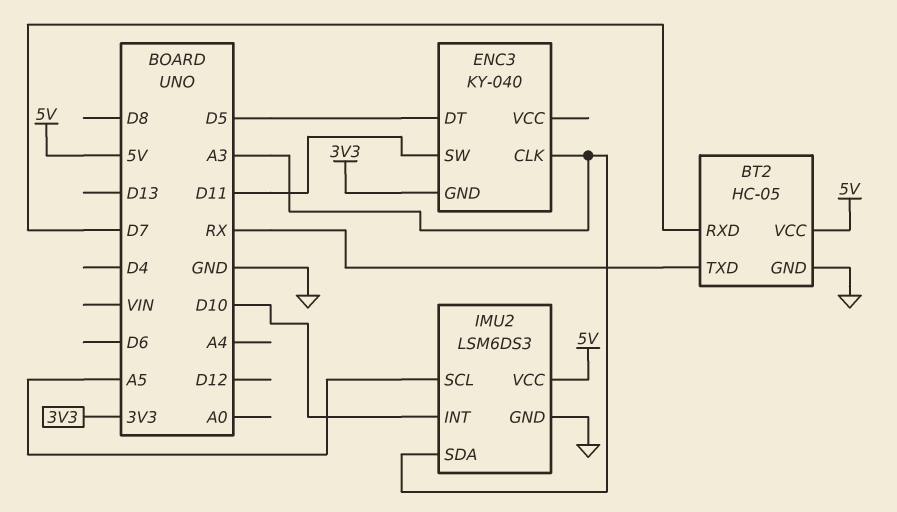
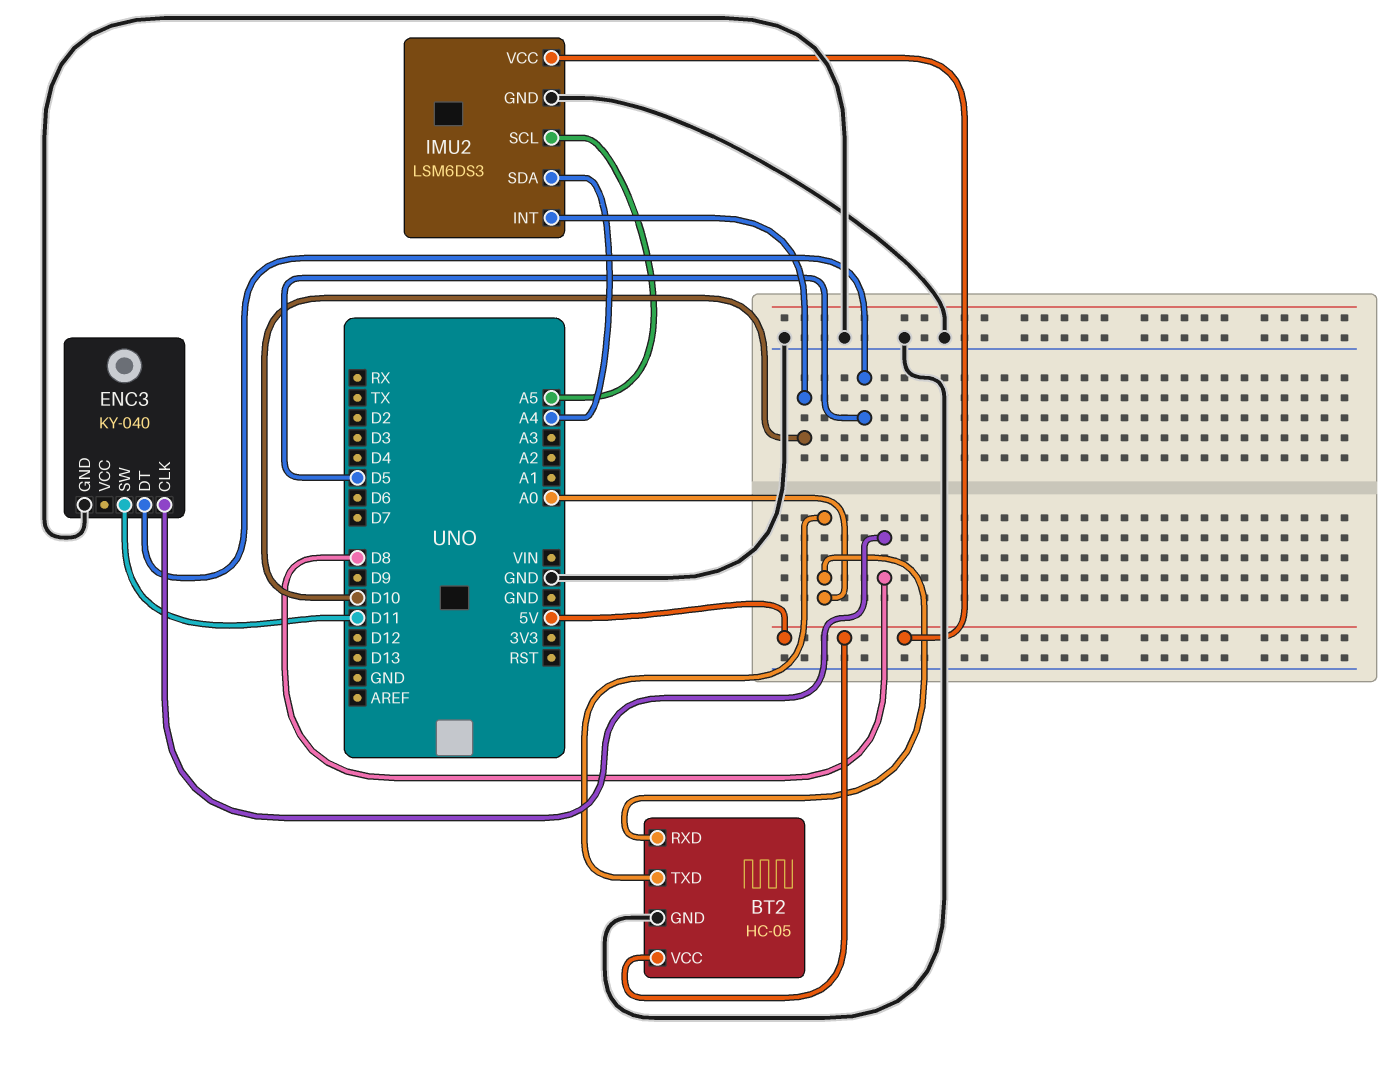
BT2 pin RXD: D7 -> A0
BT2 pin TXD: RX -> A0
ENC3 pin CLK: A3 -> D8
ENC3 pin GND: 3V3 -> GND
IMU2 pin SDA: A3 -> A4

